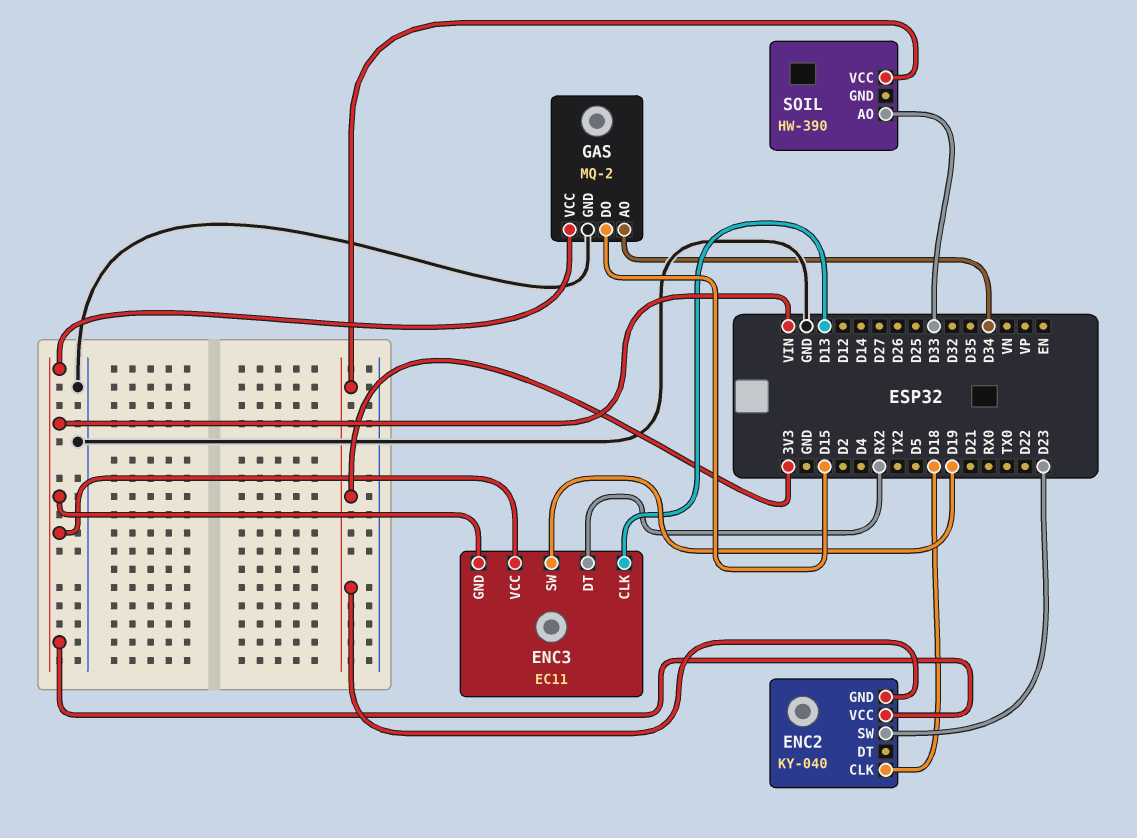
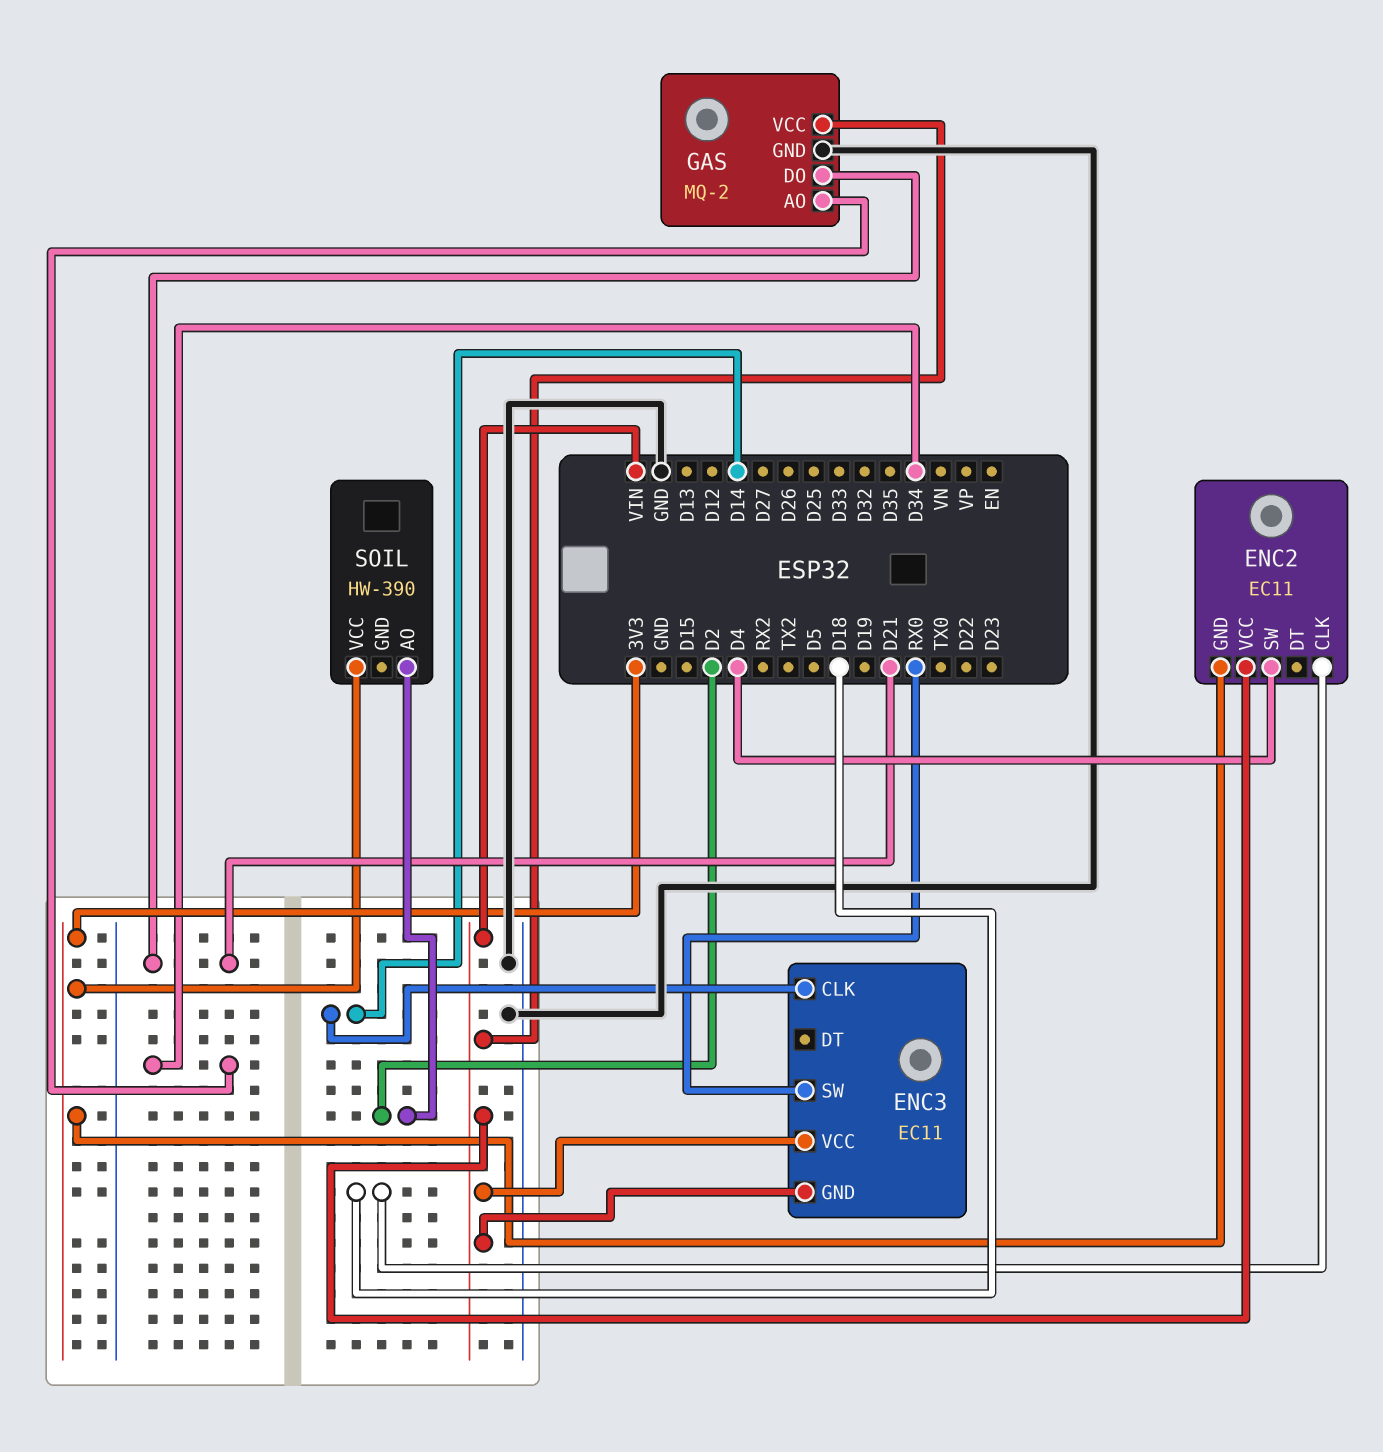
ENC2: KY-040 -> EC11
ENC2 pin SW: D23 -> D4
ENC3 pin CLK: D13 -> D14
ENC3 pin DT: RX2 -> none
ENC3 pin SW: D19 -> RX0
GAS pin DO: D15 -> D21
SOIL pin AO: D33 -> D2

